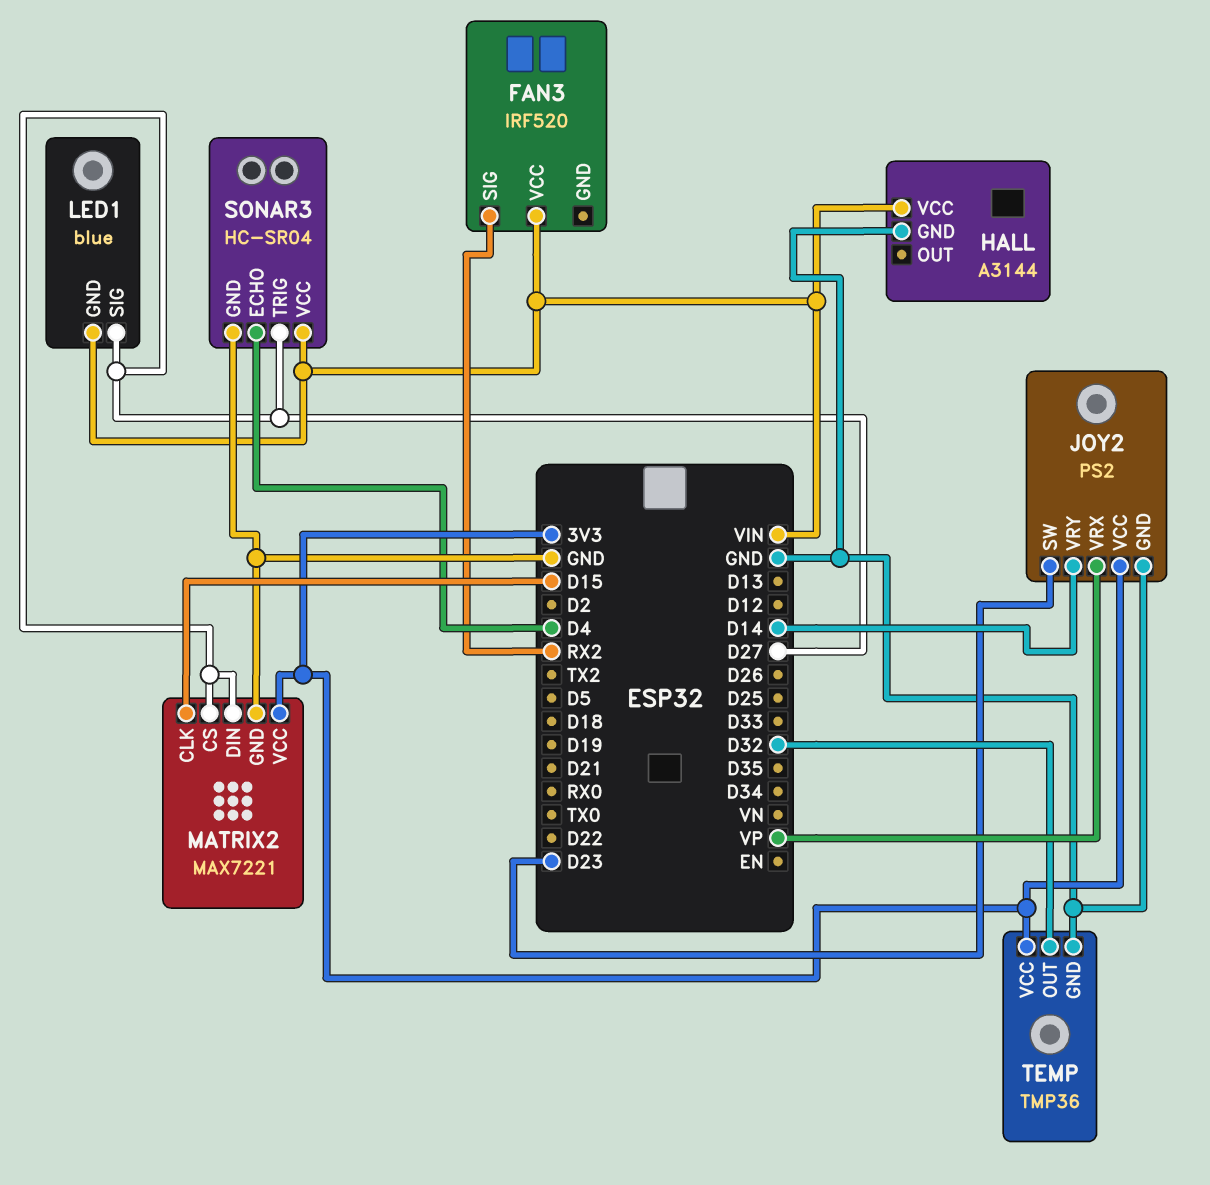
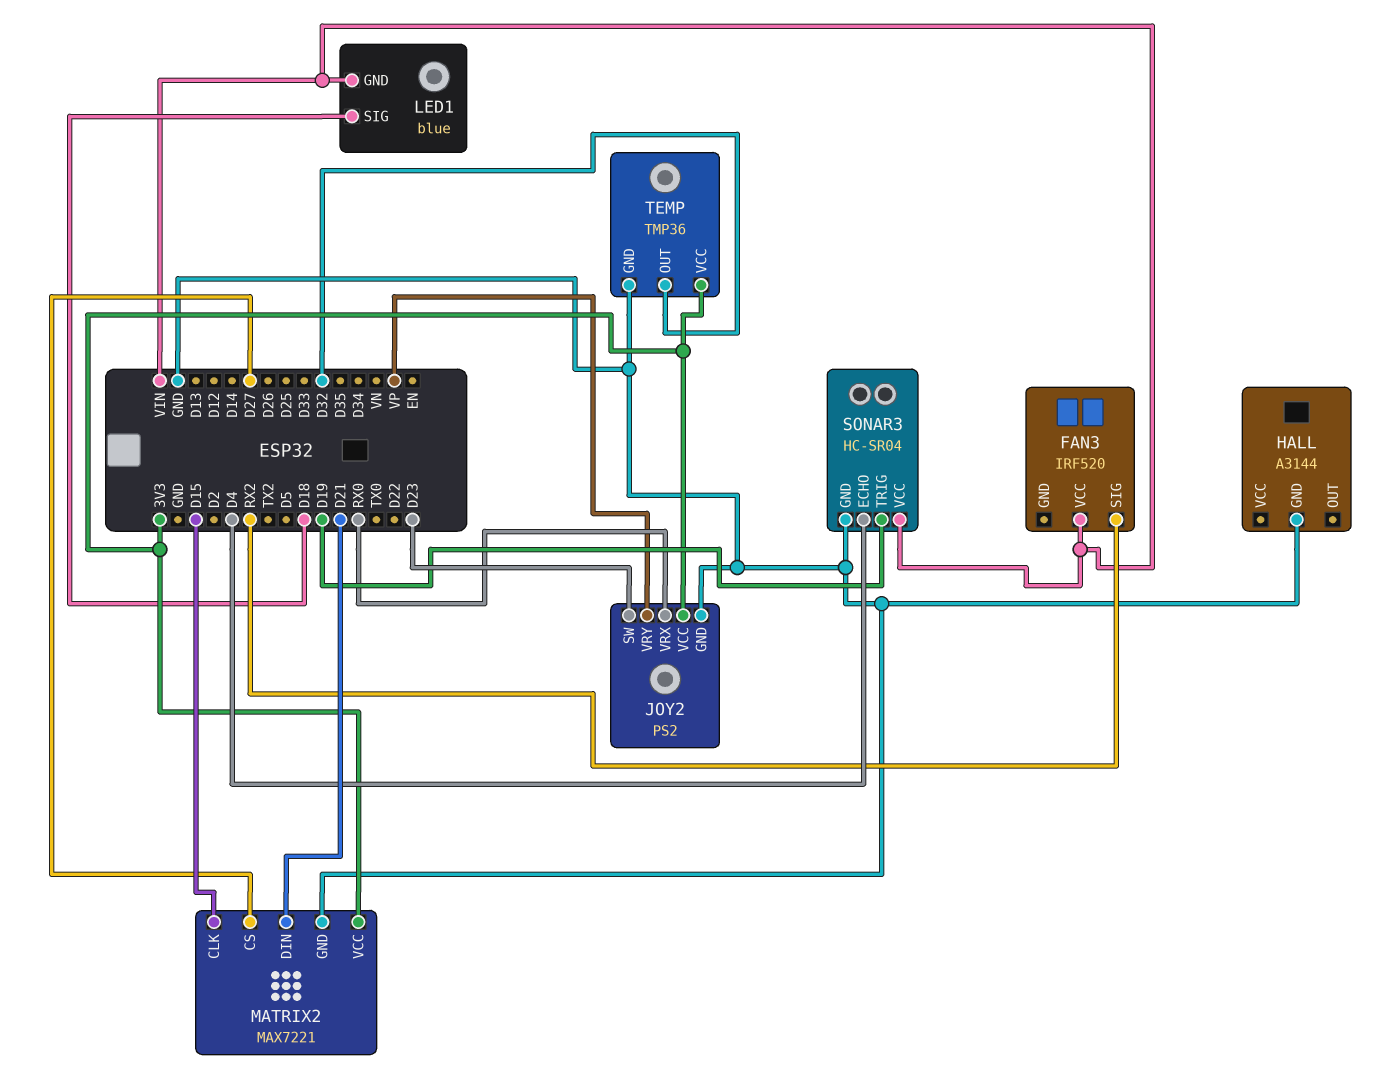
HALL pin VCC: VIN -> none
JOY2 pin VRX: VP -> RX0
JOY2 pin VRY: D14 -> VP
LED1 pin SIG: D27 -> D18
MATRIX2 pin DIN: D27 -> D21
SONAR3 pin TRIG: D27 -> D19

